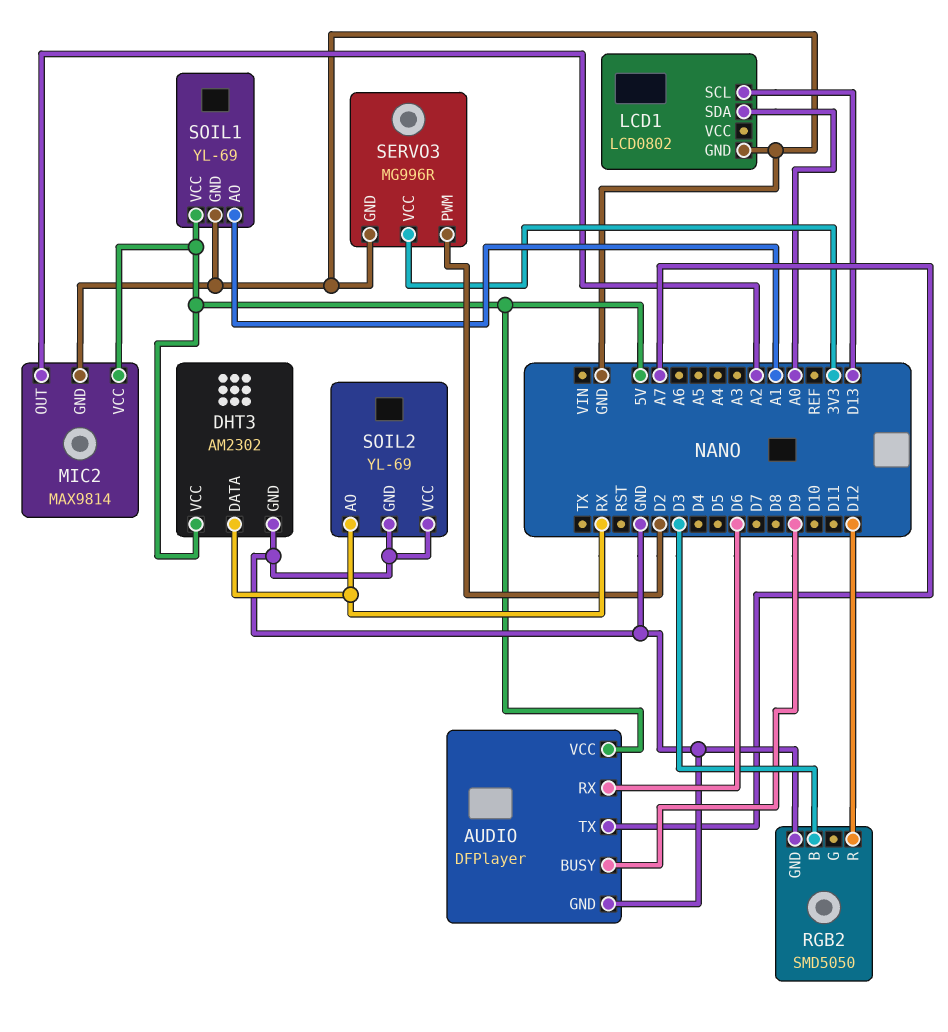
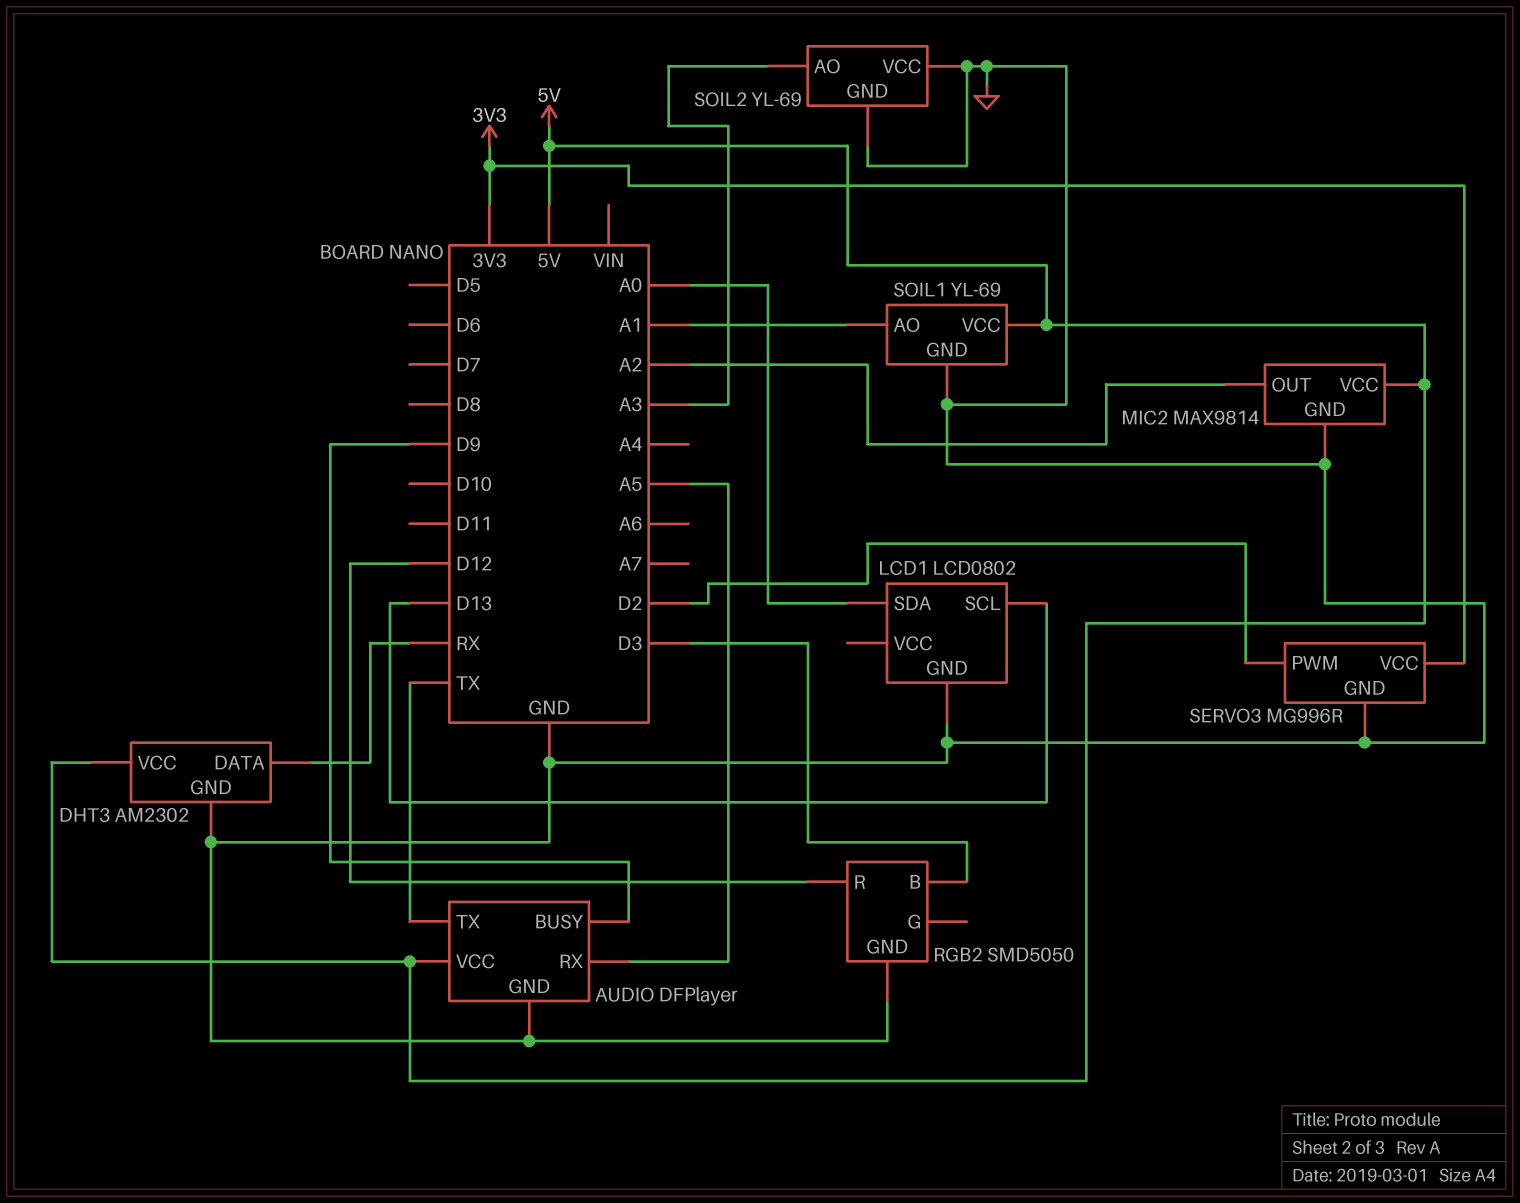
AUDIO pin RX: D6 -> A5
AUDIO pin TX: A7 -> TX
SOIL2 pin AO: RX -> A3

